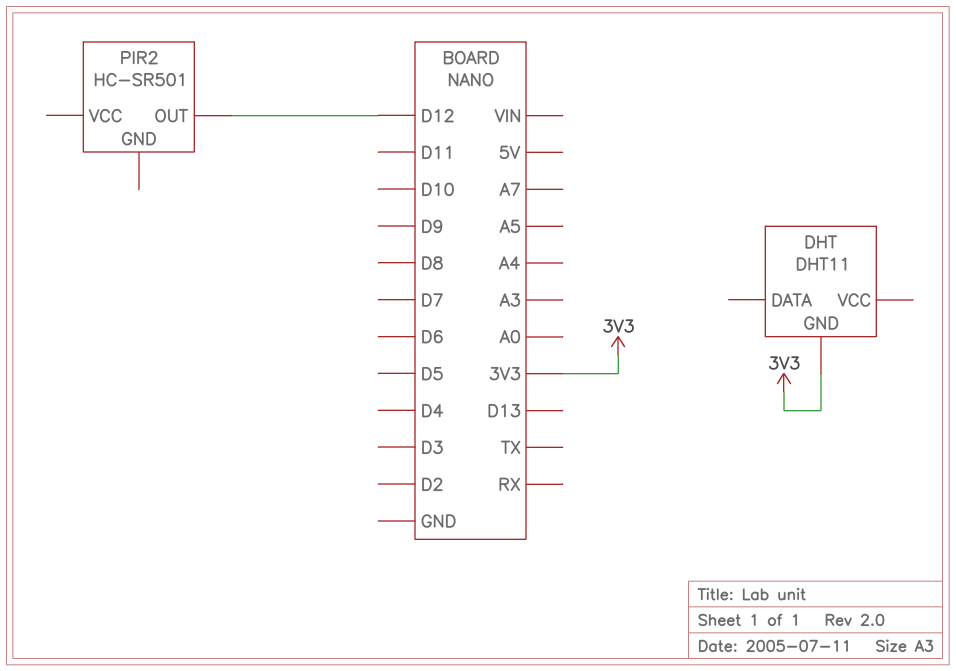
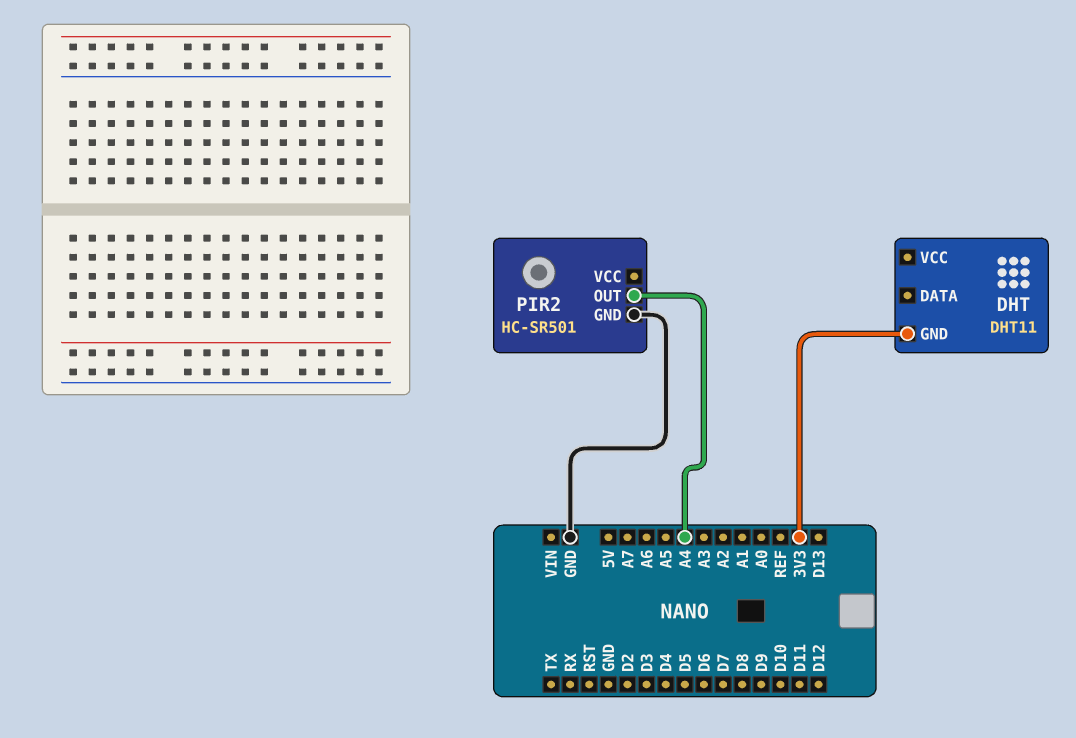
PIR2 pin GND: none -> GND
PIR2 pin OUT: D12 -> A4

